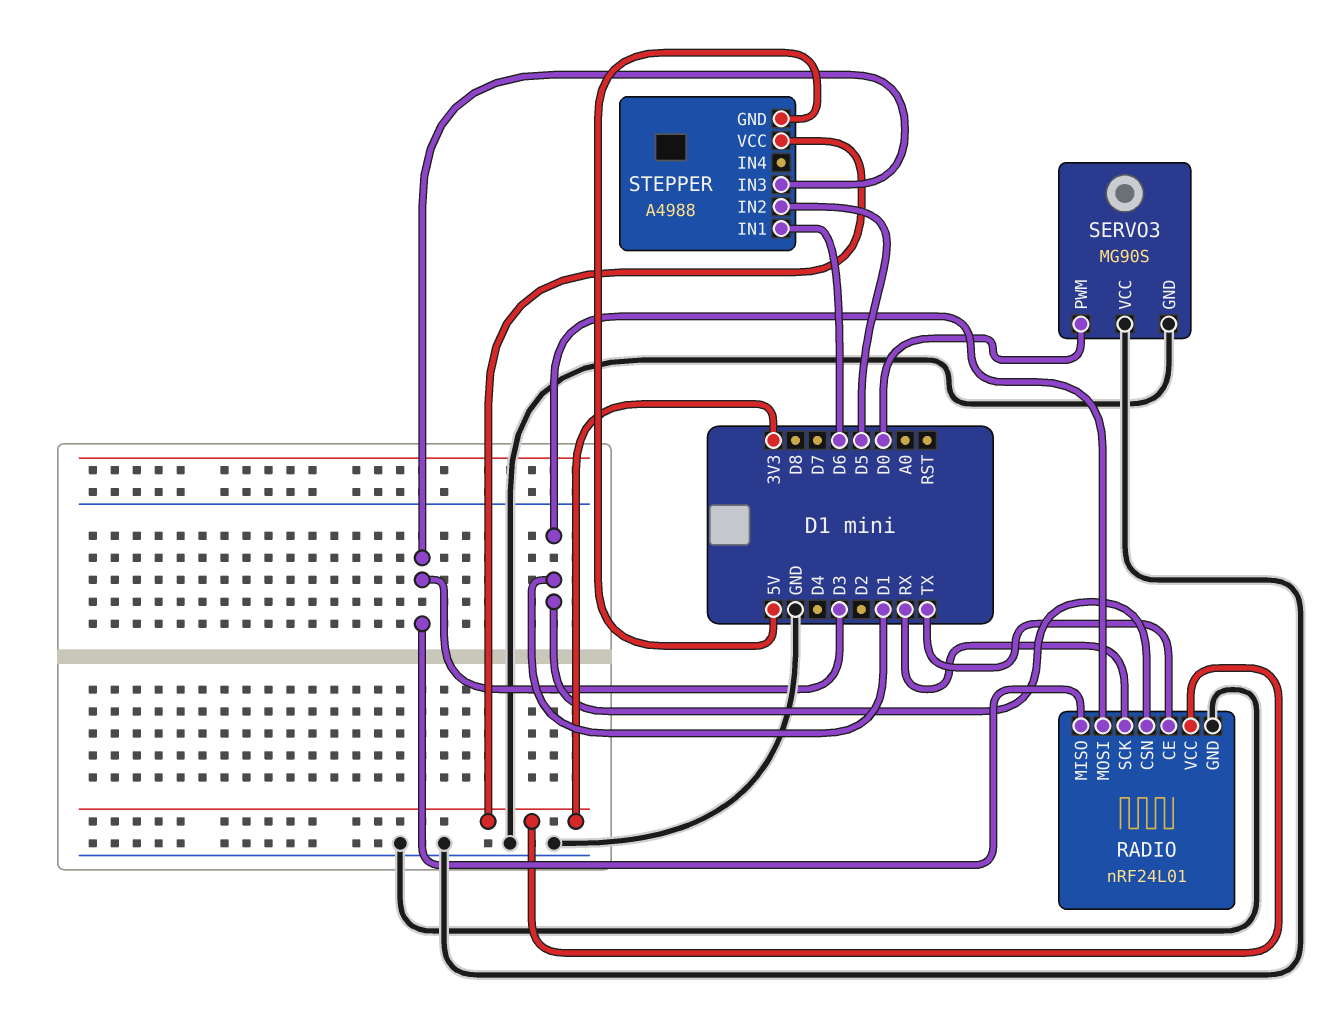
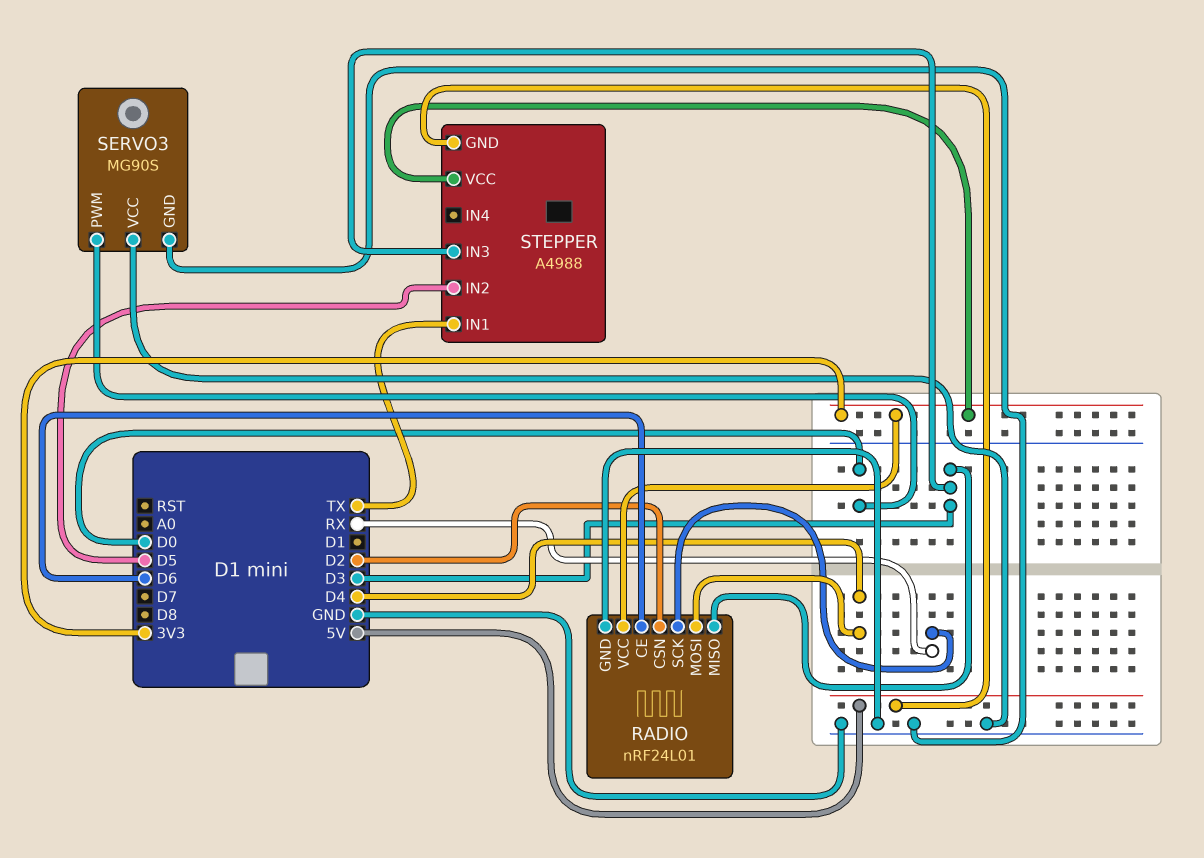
RADIO pin CE: TX -> D6
RADIO pin CSN: D1 -> D2
RADIO pin MOSI: D1 -> D4
STEPPER pin IN1: D6 -> TX

